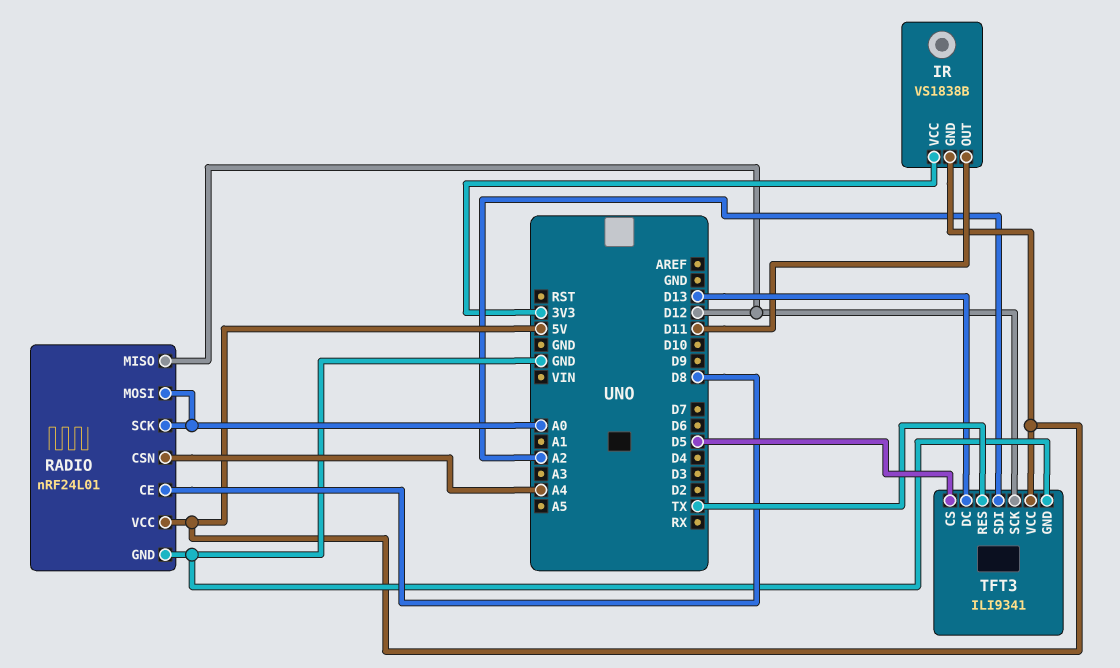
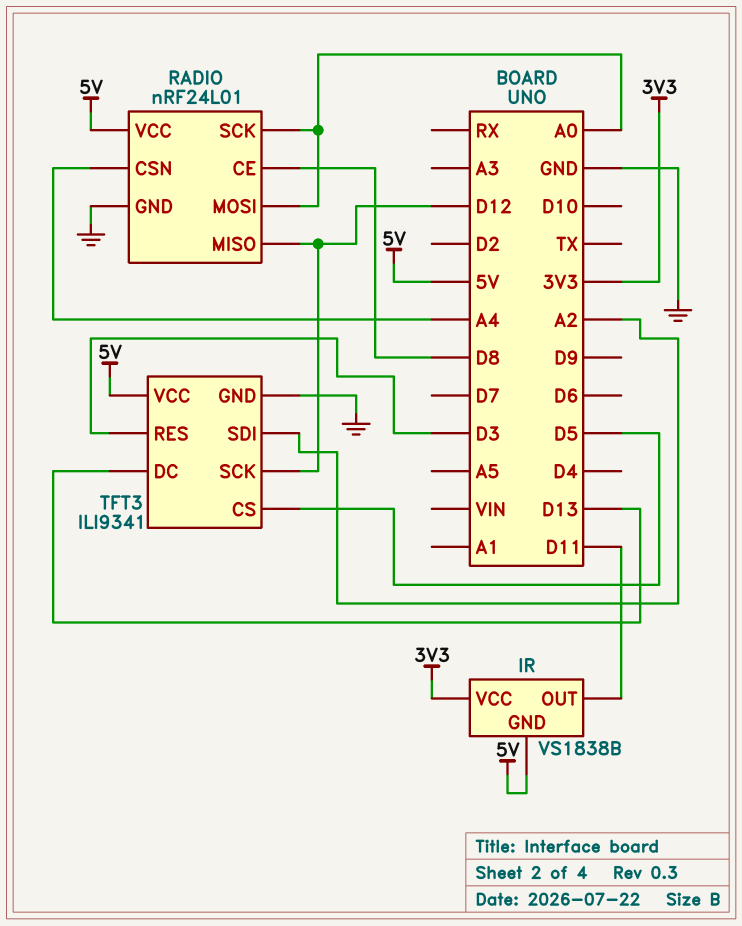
TFT3 pin RES: TX -> D3

